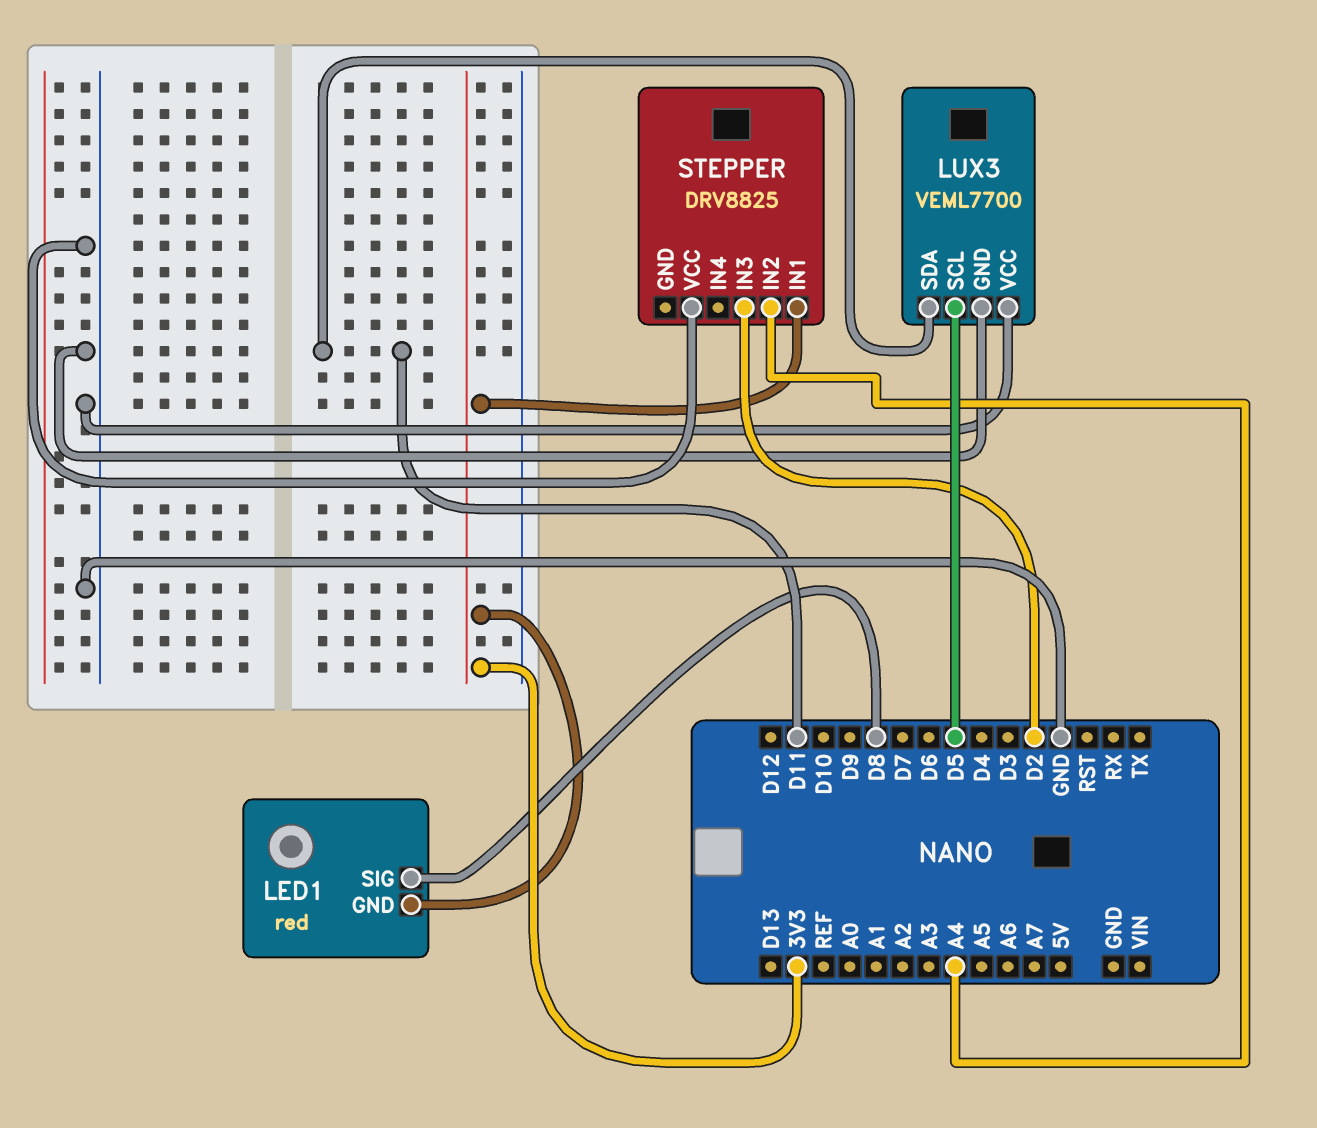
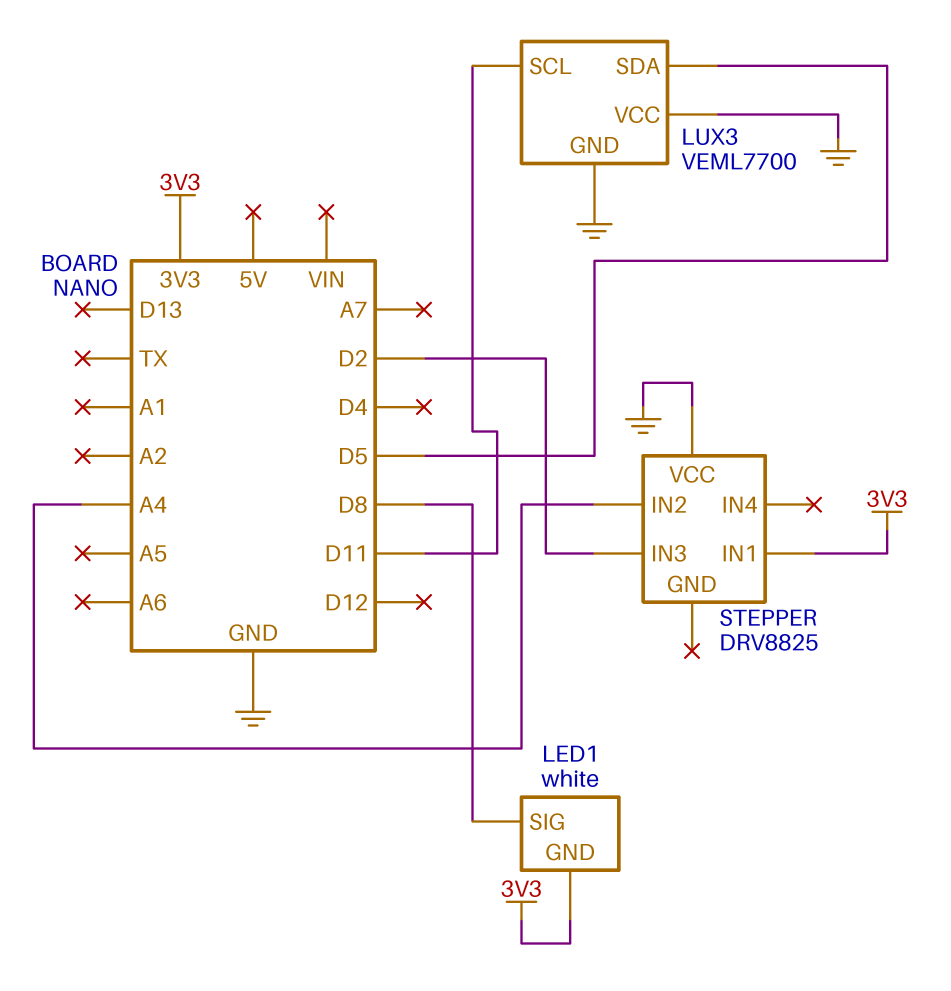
LED1: red -> white
LUX3 pin SCL: D5 -> D11
LUX3 pin SDA: D11 -> D5

